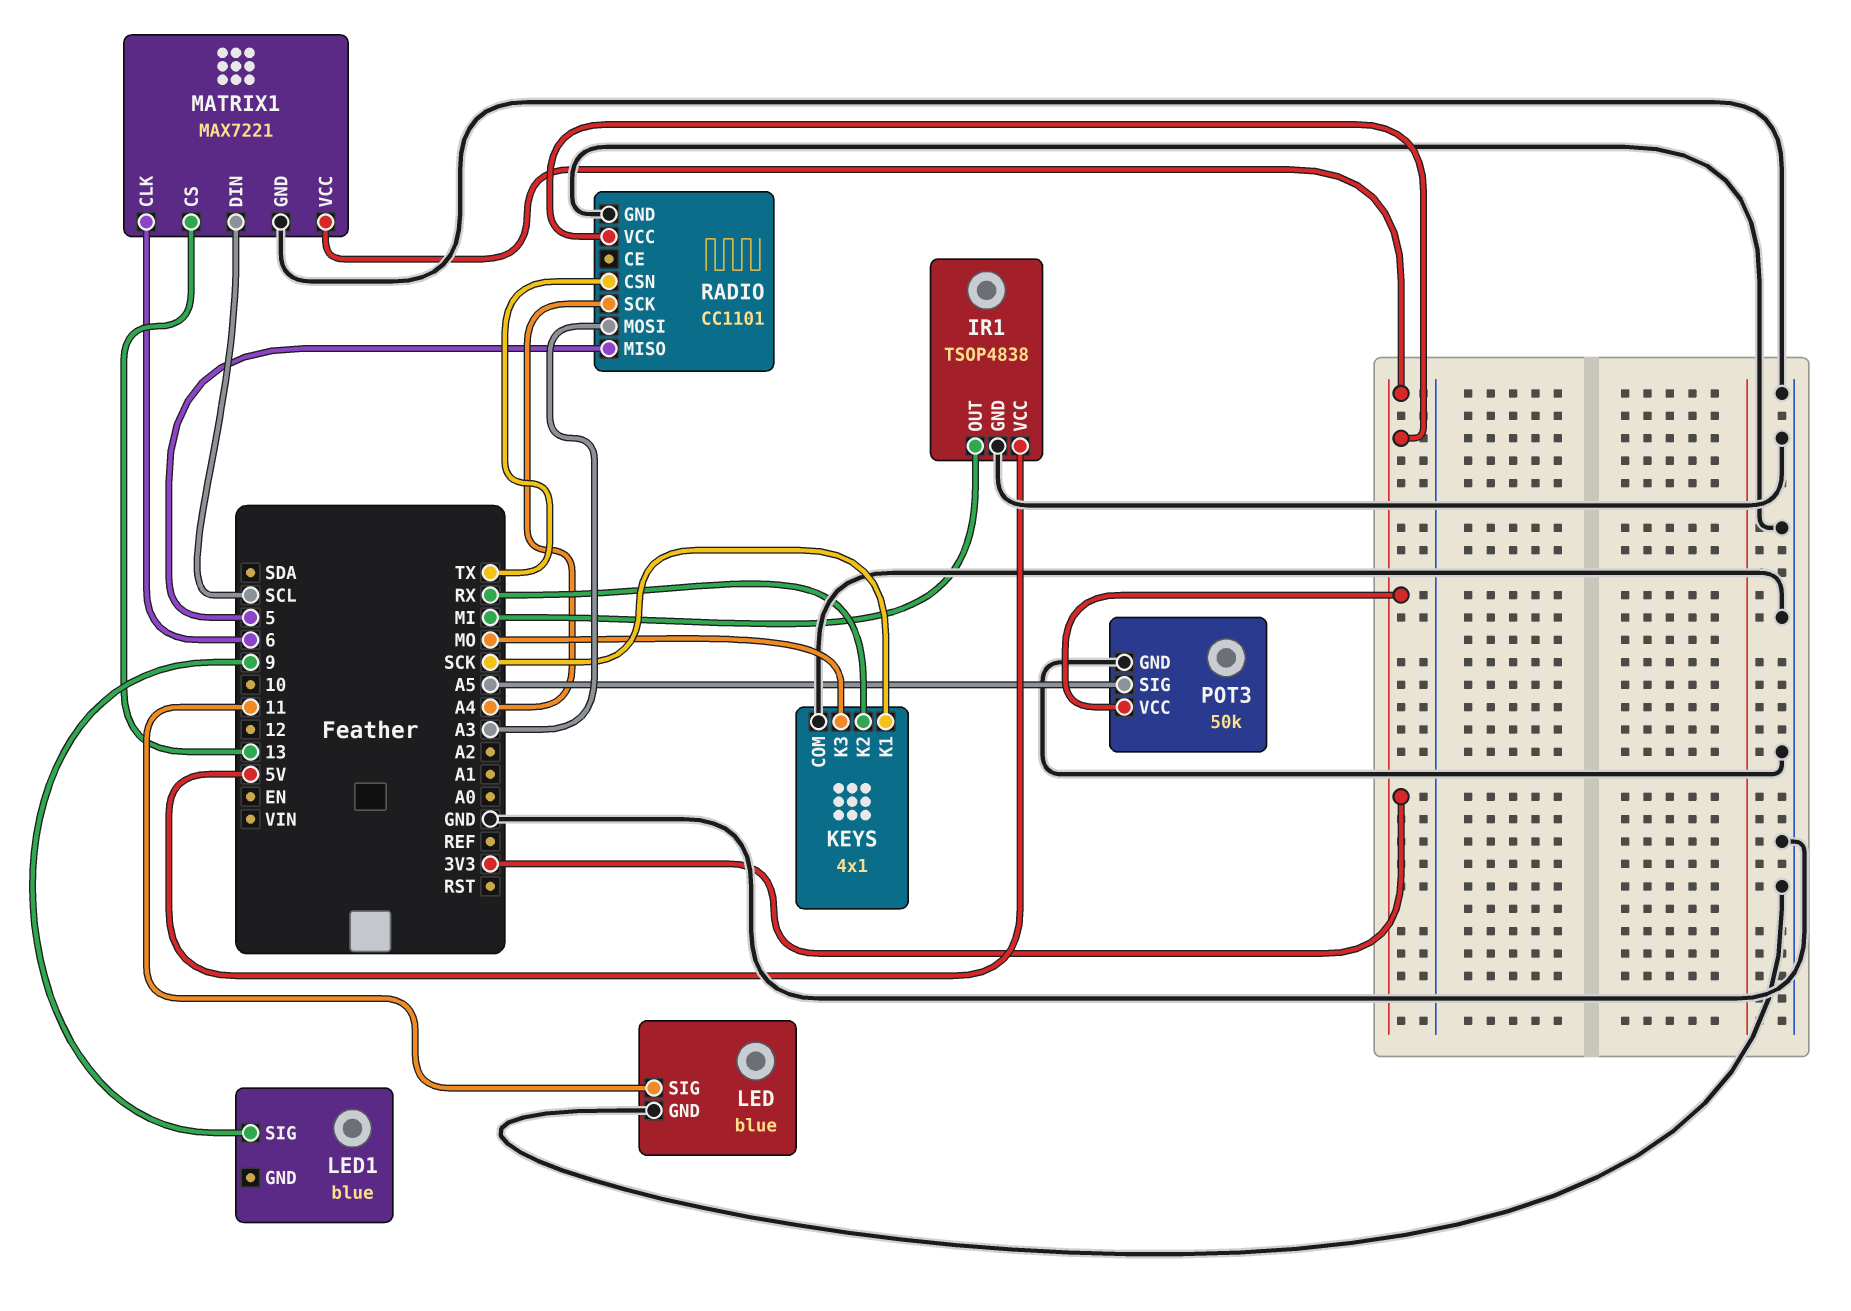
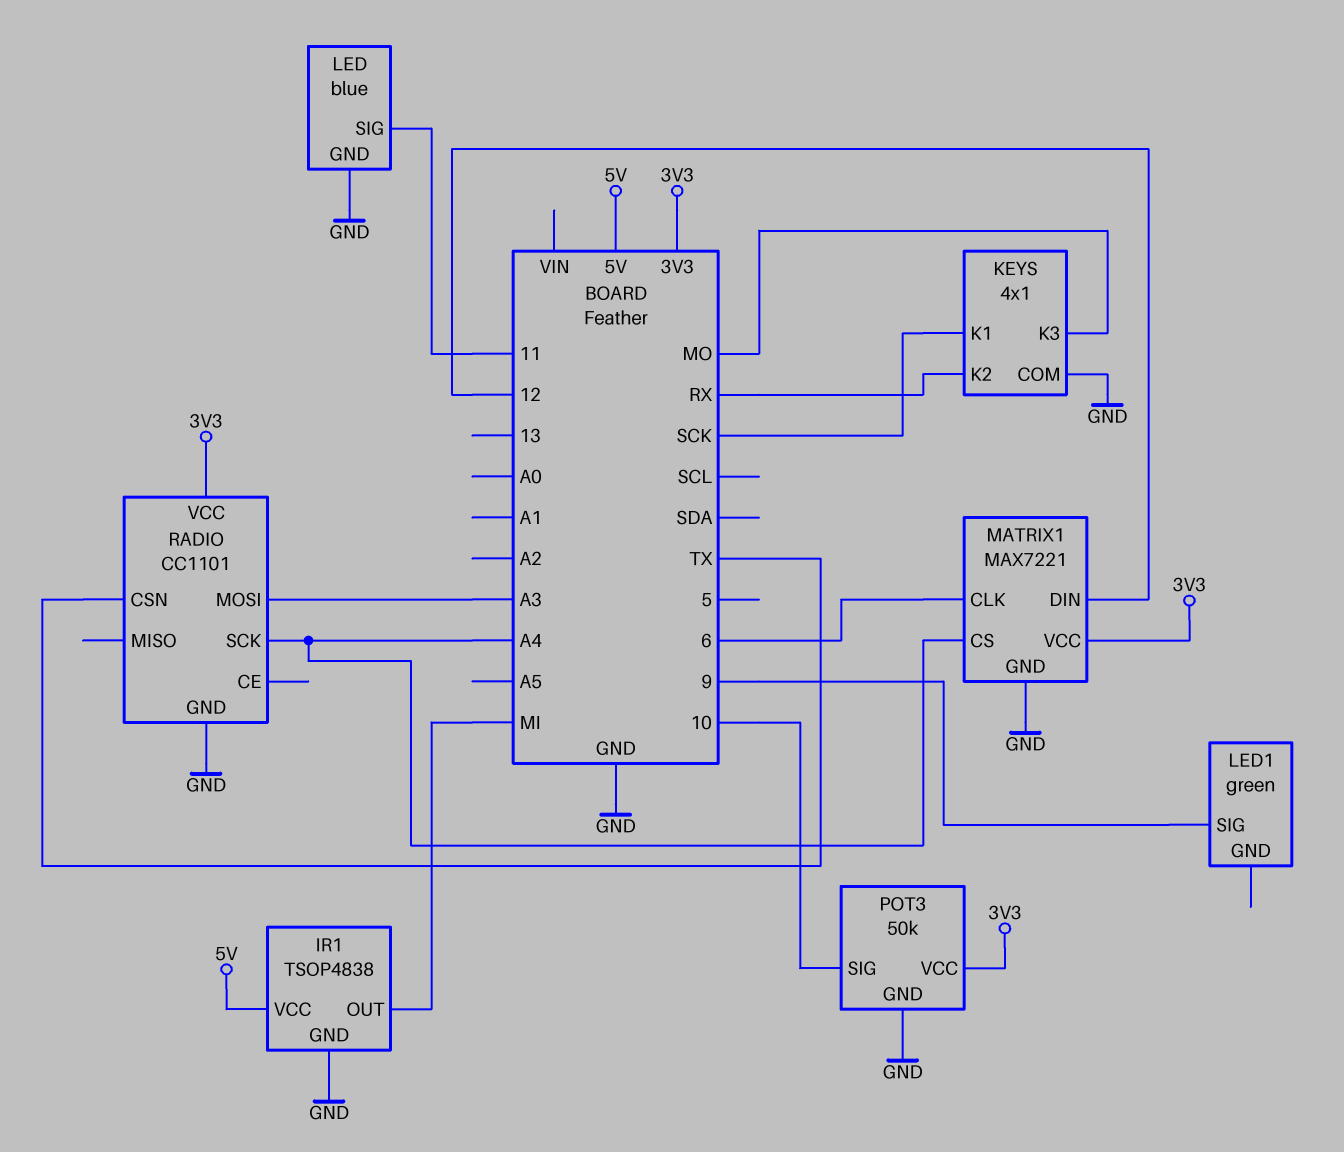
LED1: blue -> green
MATRIX1 pin CS: 13 -> A4
MATRIX1 pin DIN: SCL -> 12
POT3 pin SIG: A5 -> 10
RADIO pin MISO: 5 -> none

